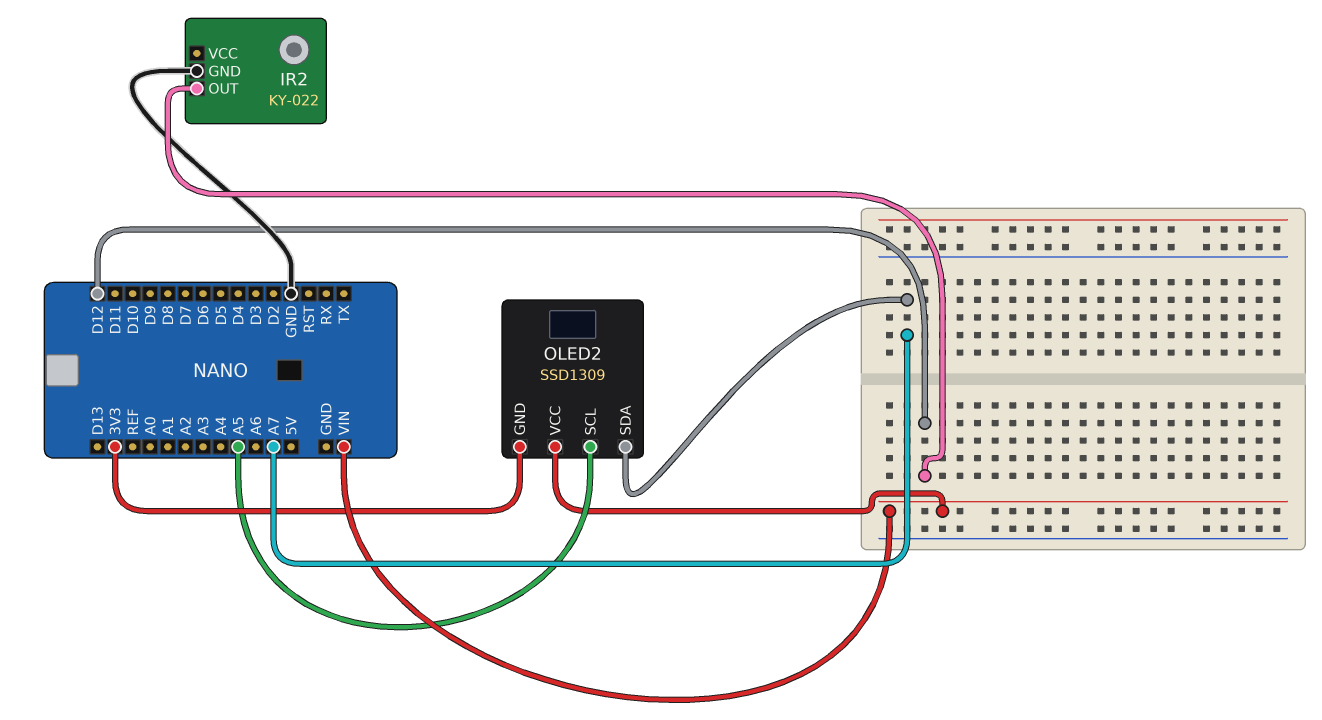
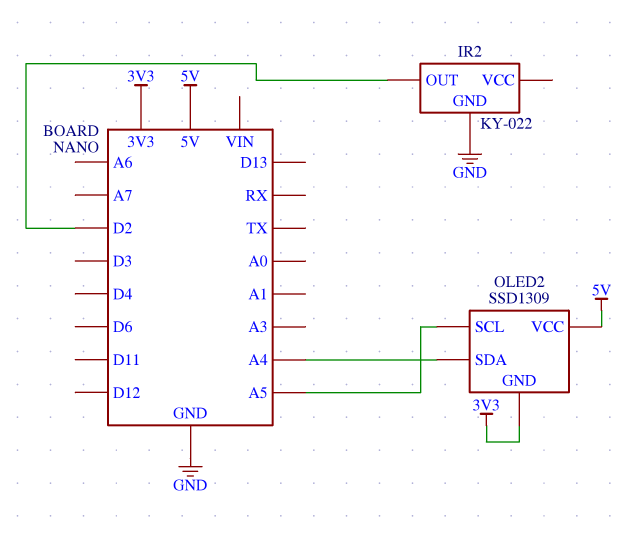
IR2 pin OUT: D12 -> D2
OLED2 pin SDA: A7 -> A4
OLED2 pin VCC: VIN -> 5V

